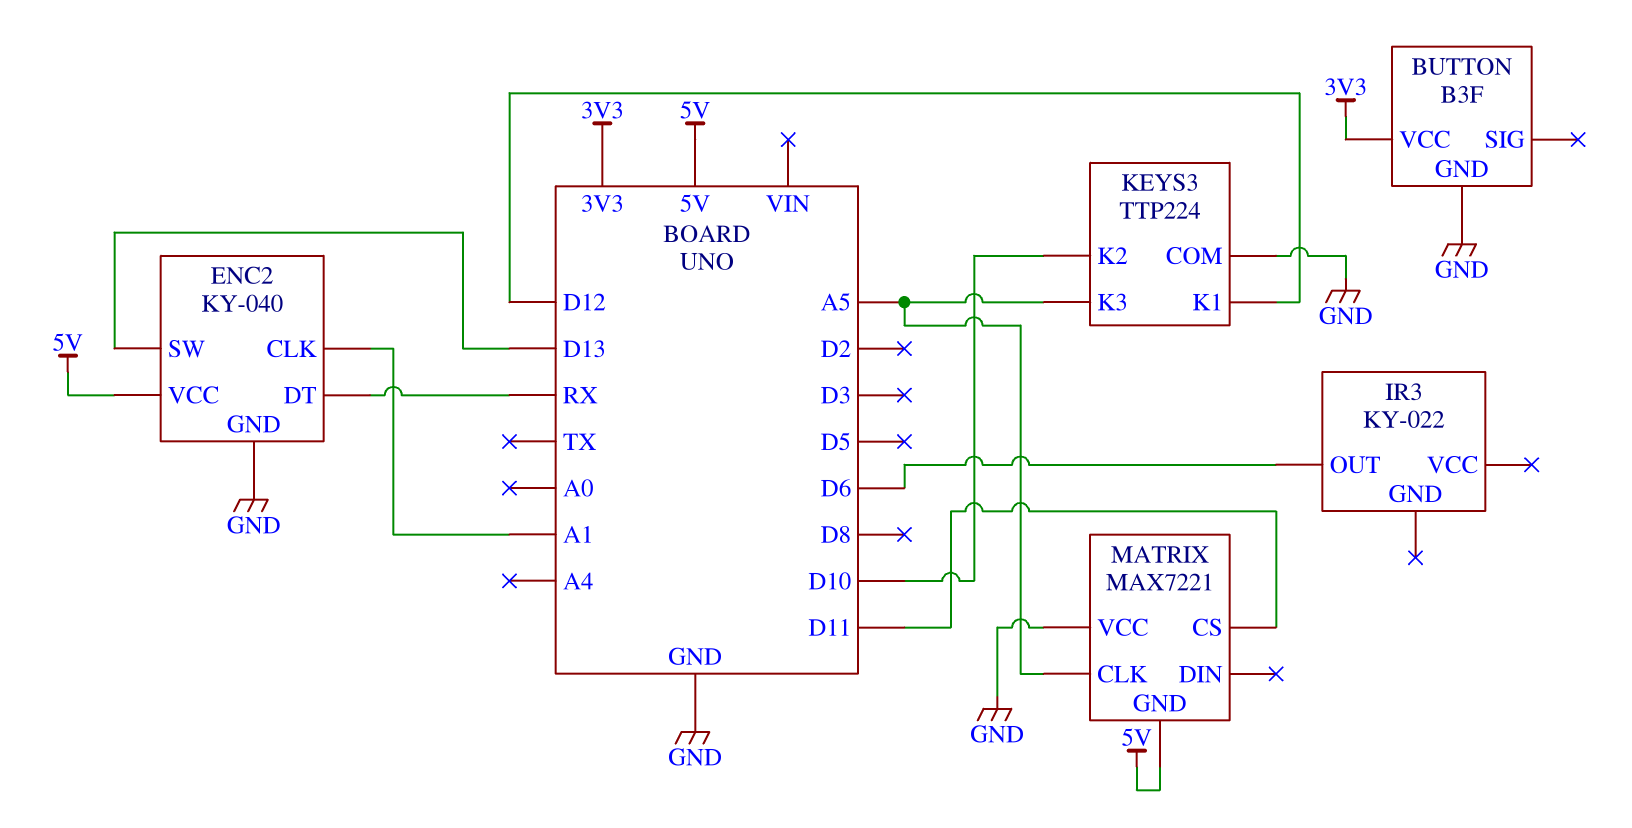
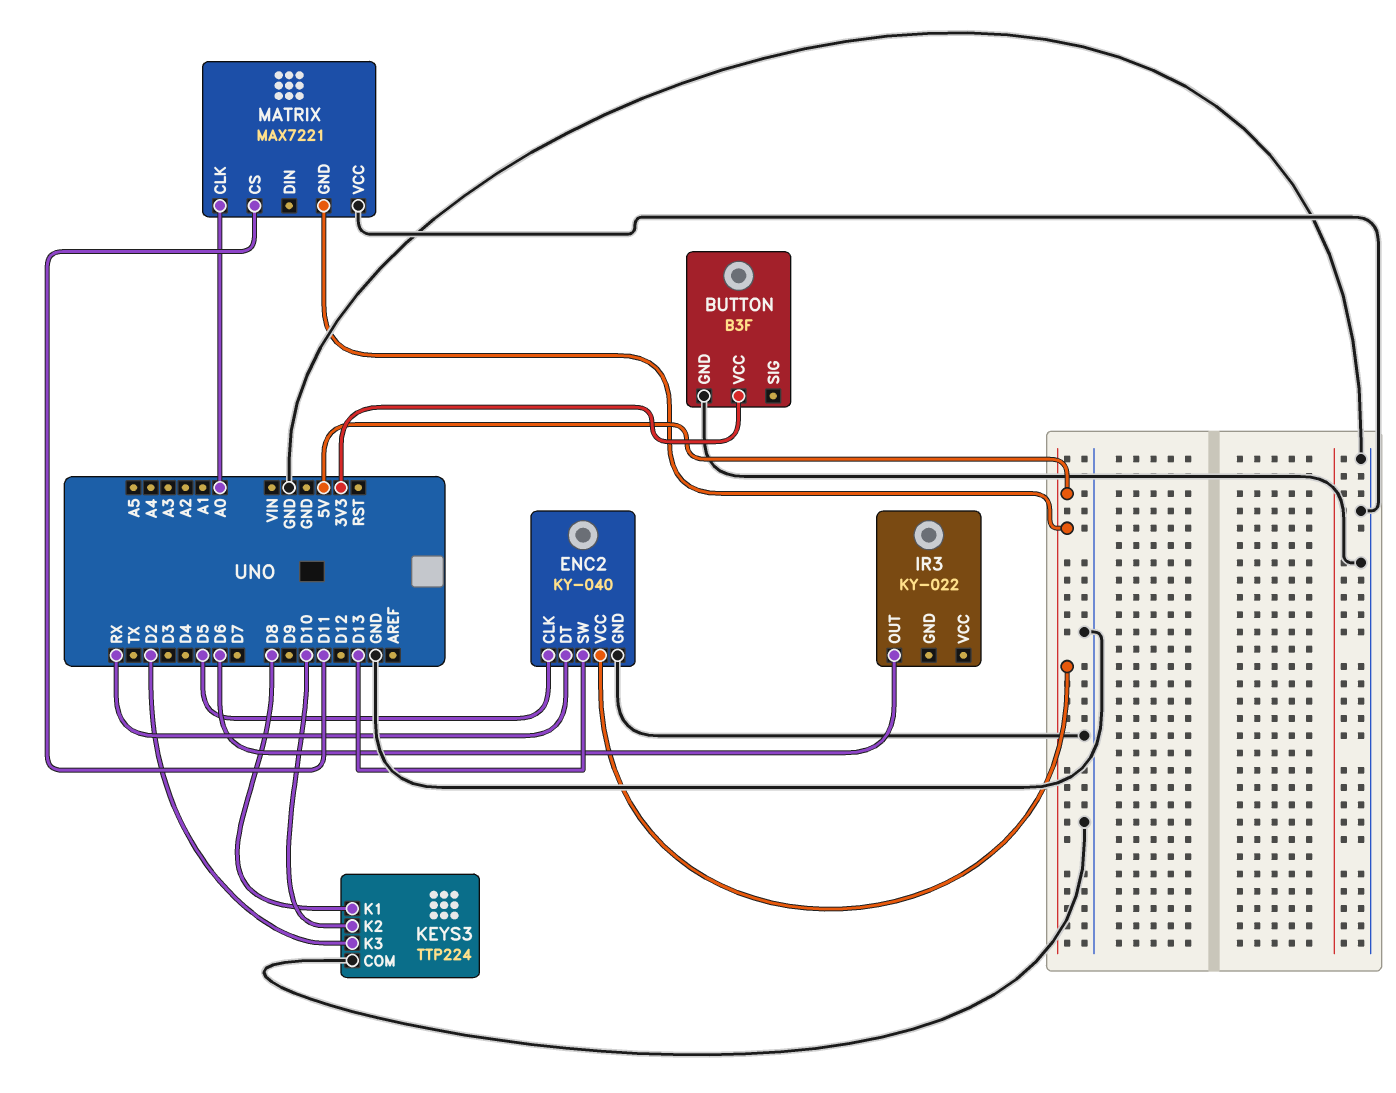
ENC2 pin CLK: A1 -> D5
KEYS3 pin K1: D12 -> D8
KEYS3 pin K3: A5 -> D2
MATRIX pin CLK: A5 -> A0

